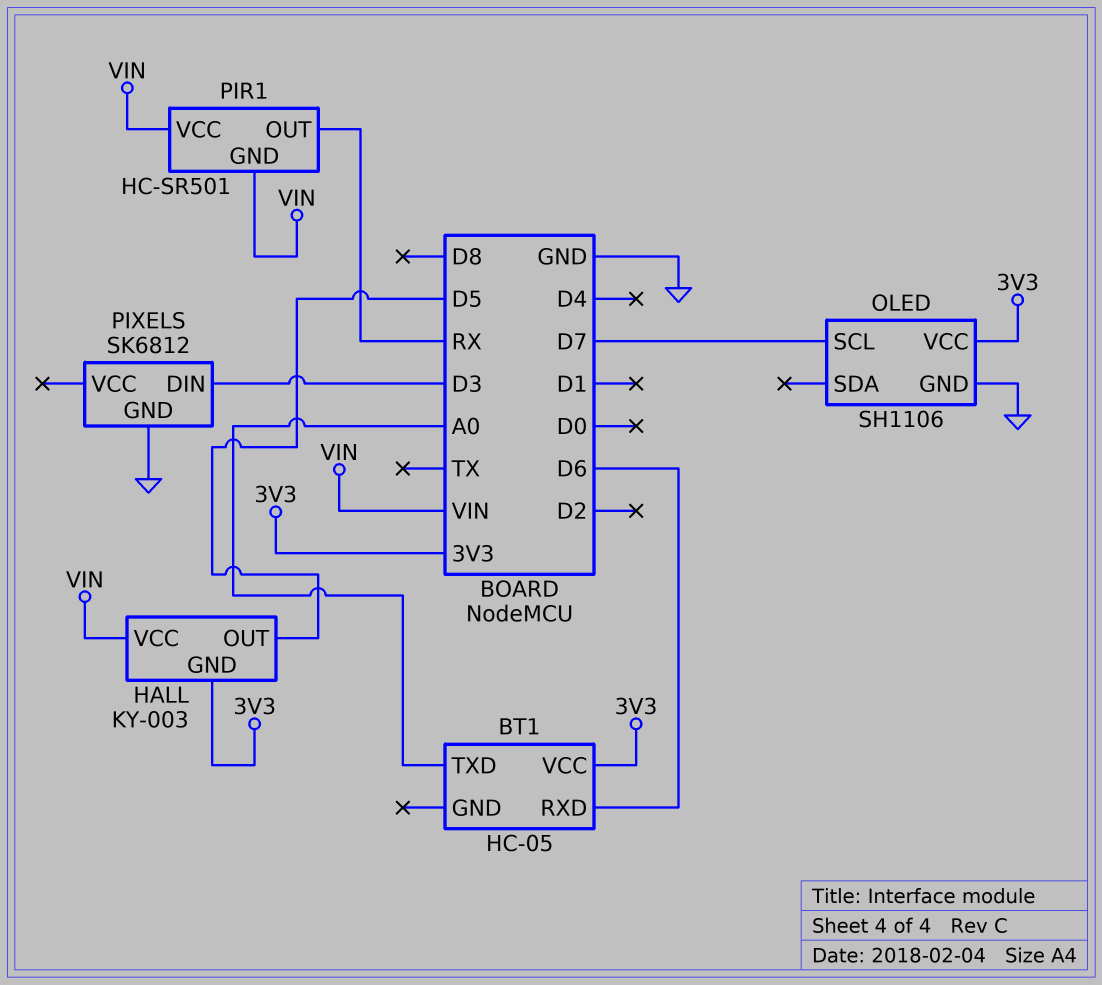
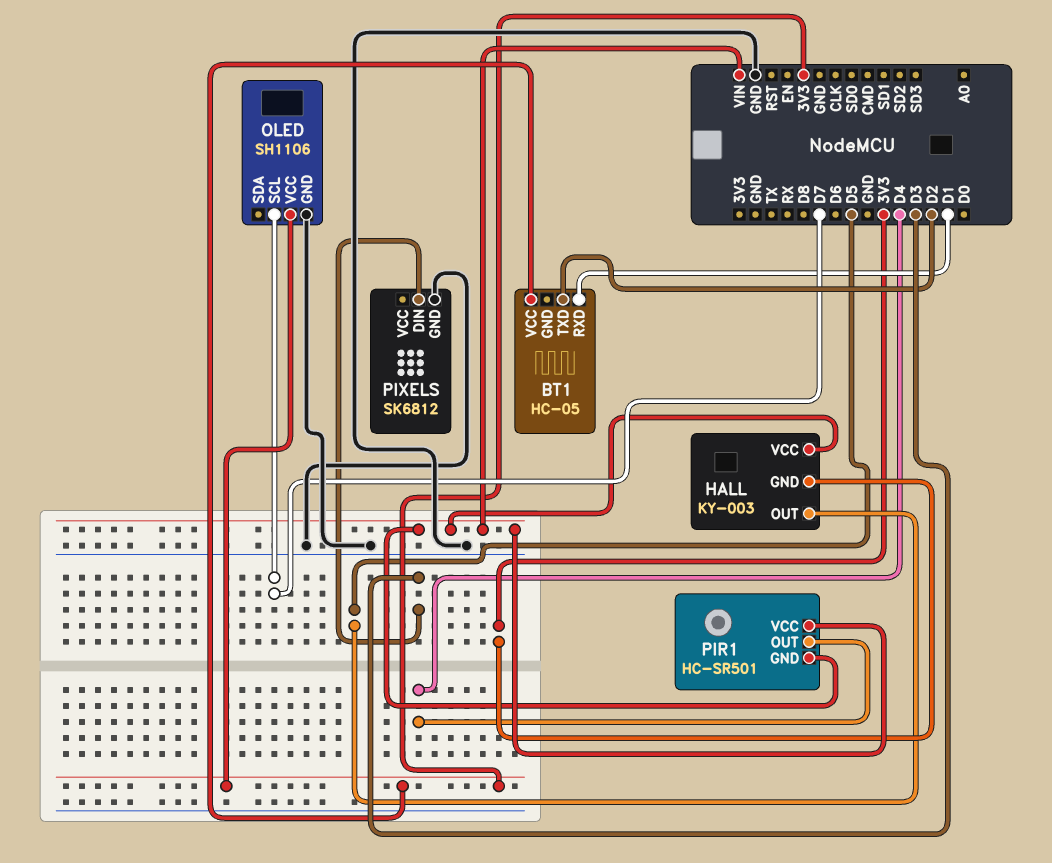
BT1 pin RXD: D6 -> D1
BT1 pin TXD: A0 -> D2
PIR1 pin OUT: RX -> D4

